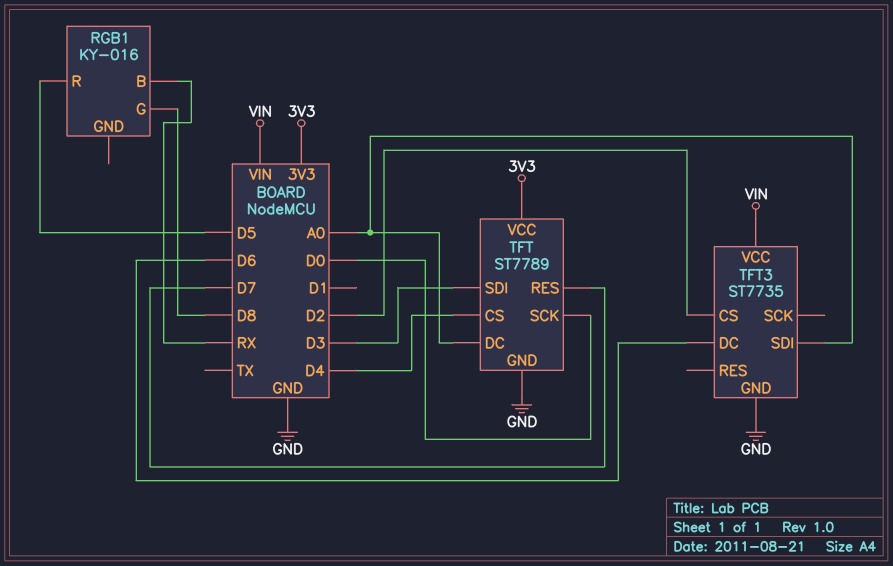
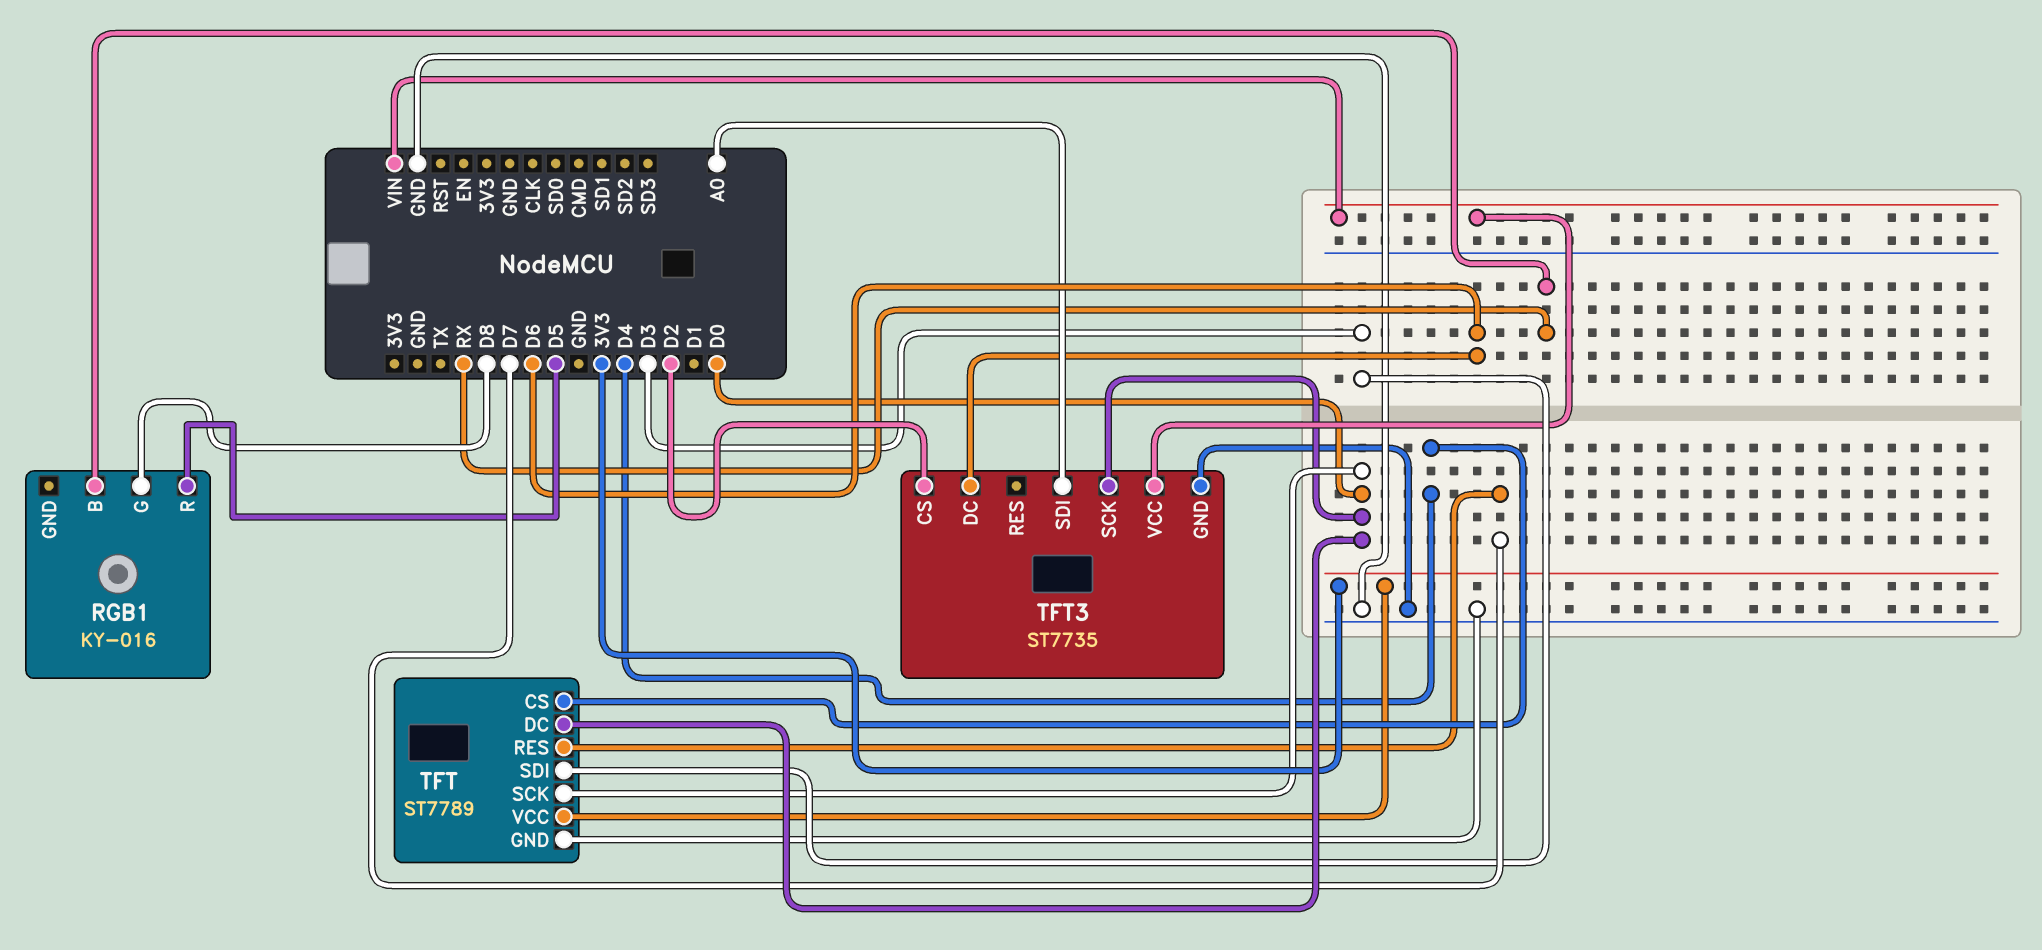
TFT pin DC: A0 -> D0
TFT3 pin SCK: none -> D0

